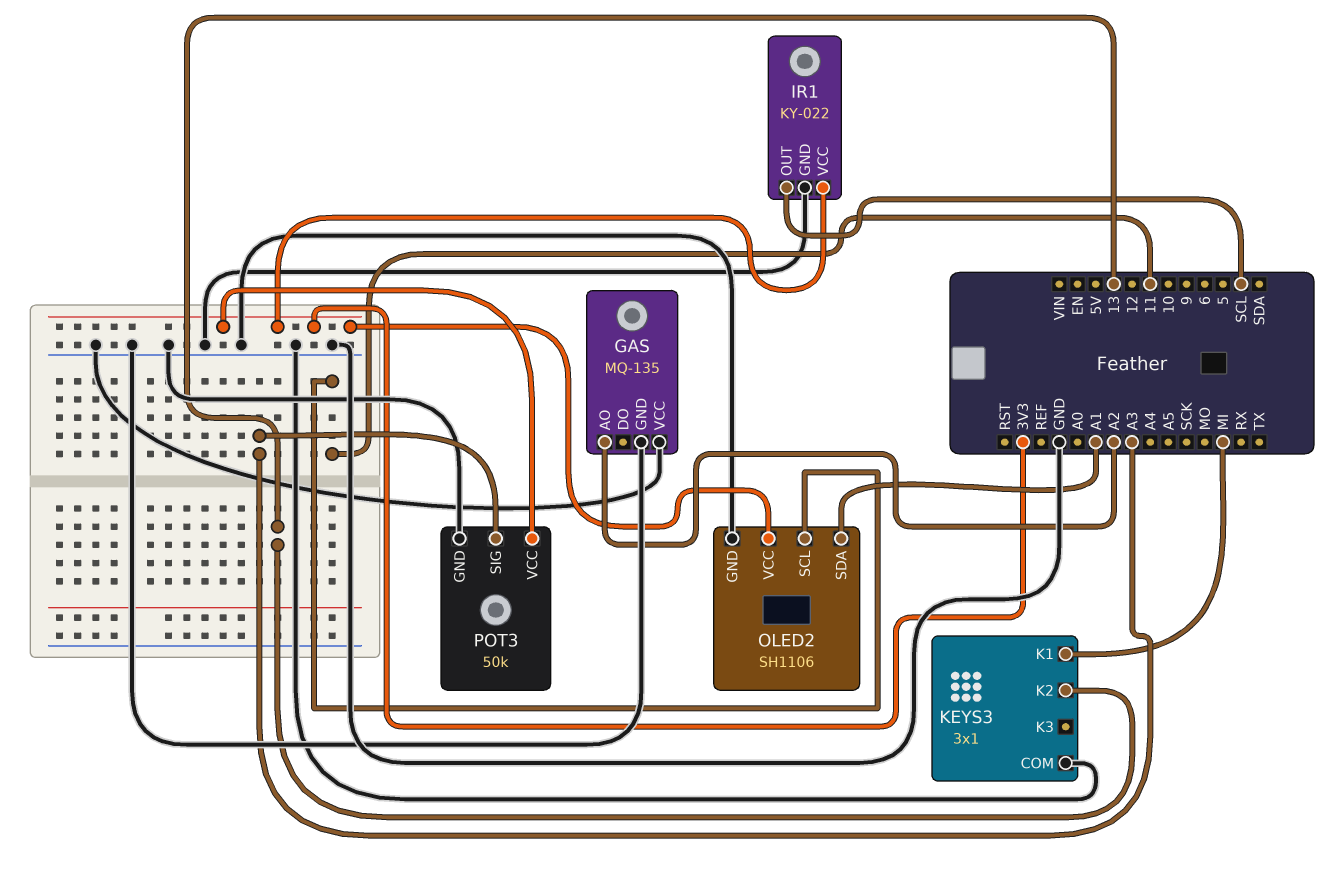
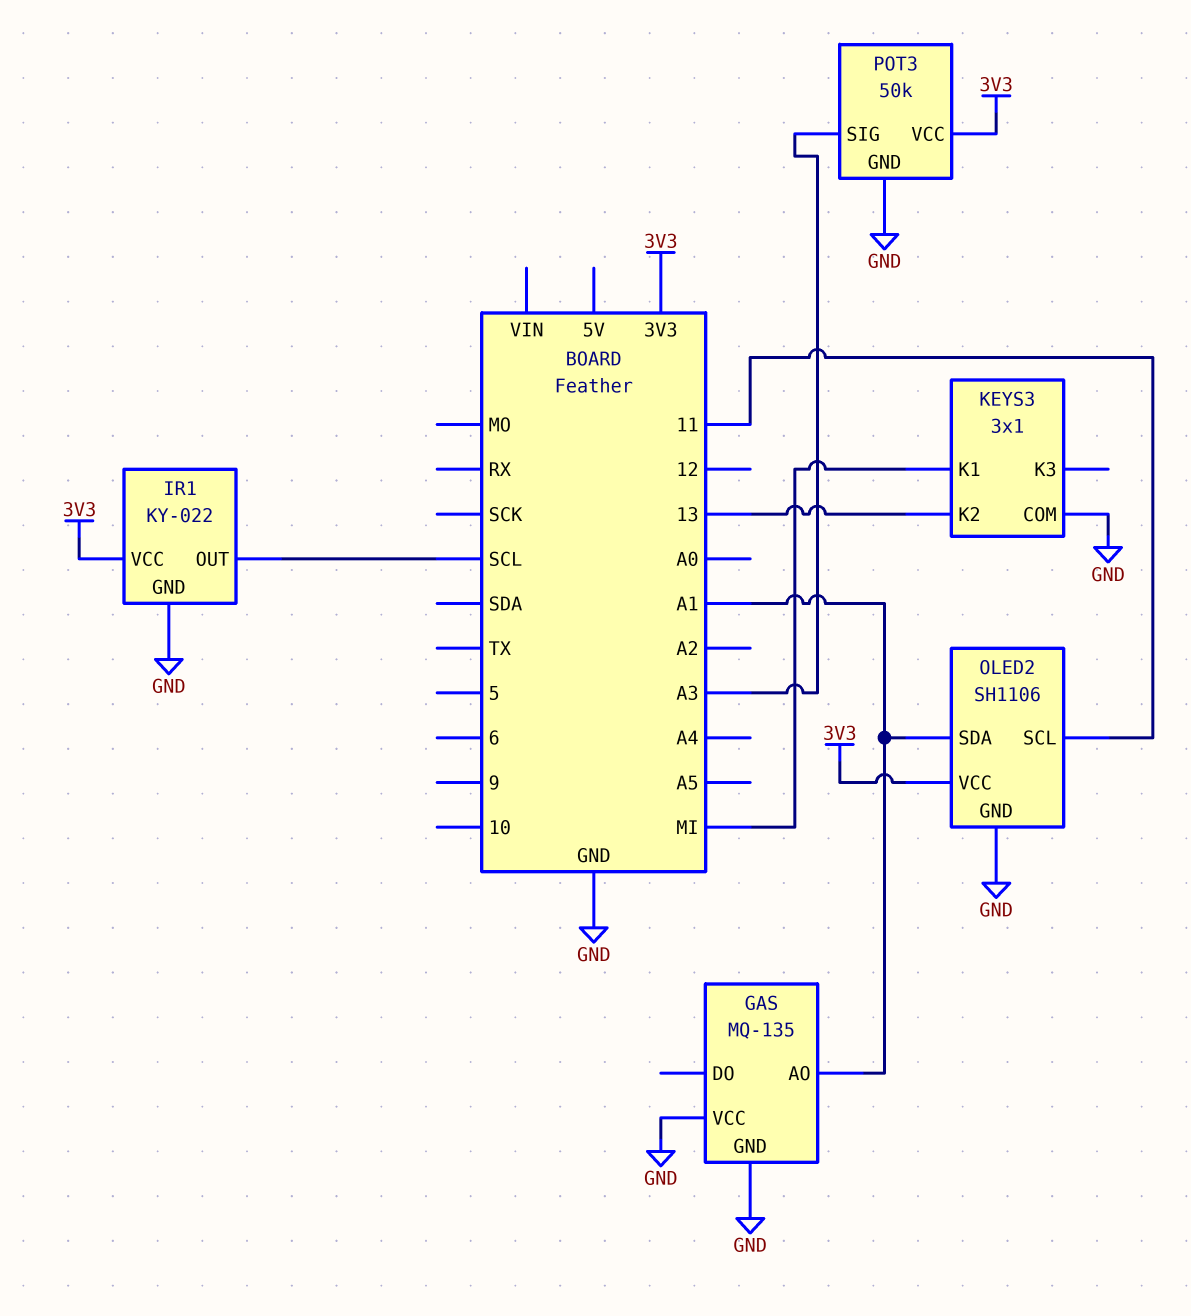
GAS pin AO: A2 -> A1

